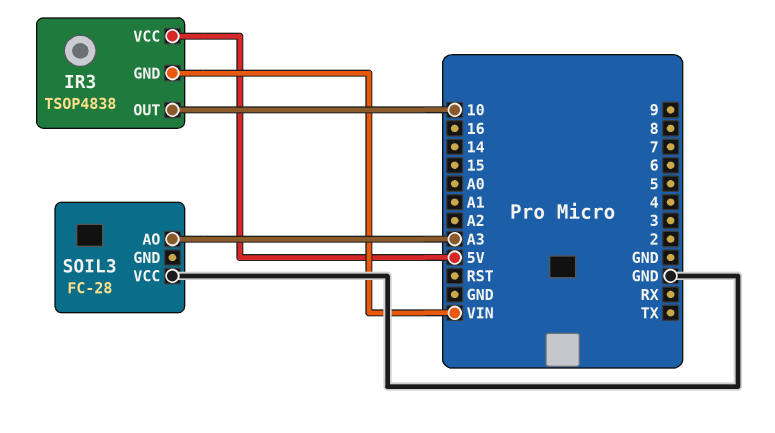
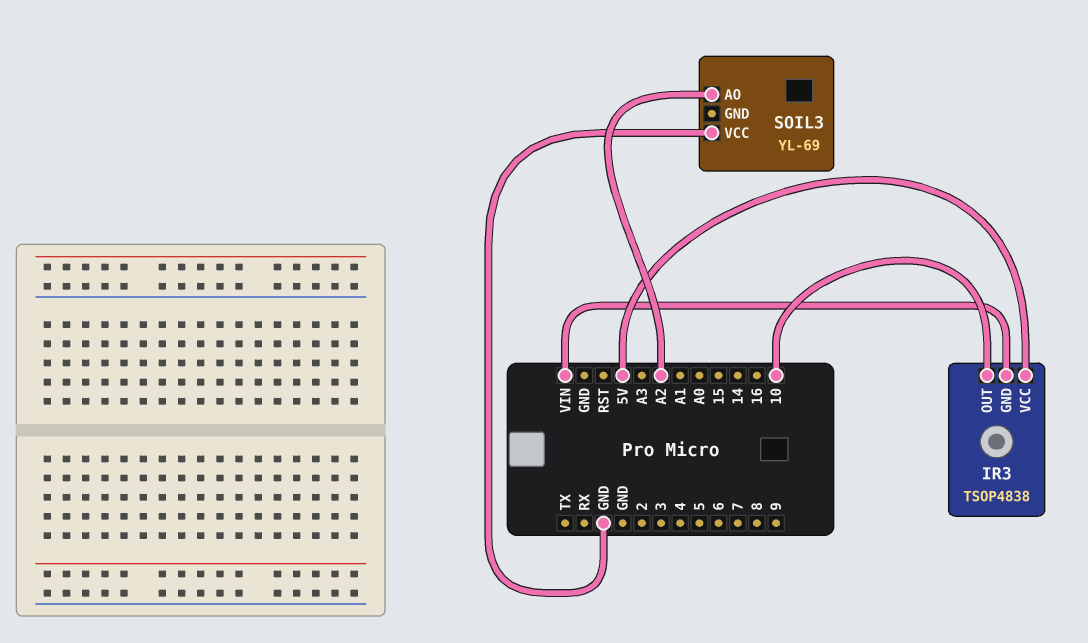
SOIL3: FC-28 -> YL-69
SOIL3 pin AO: A3 -> A2

